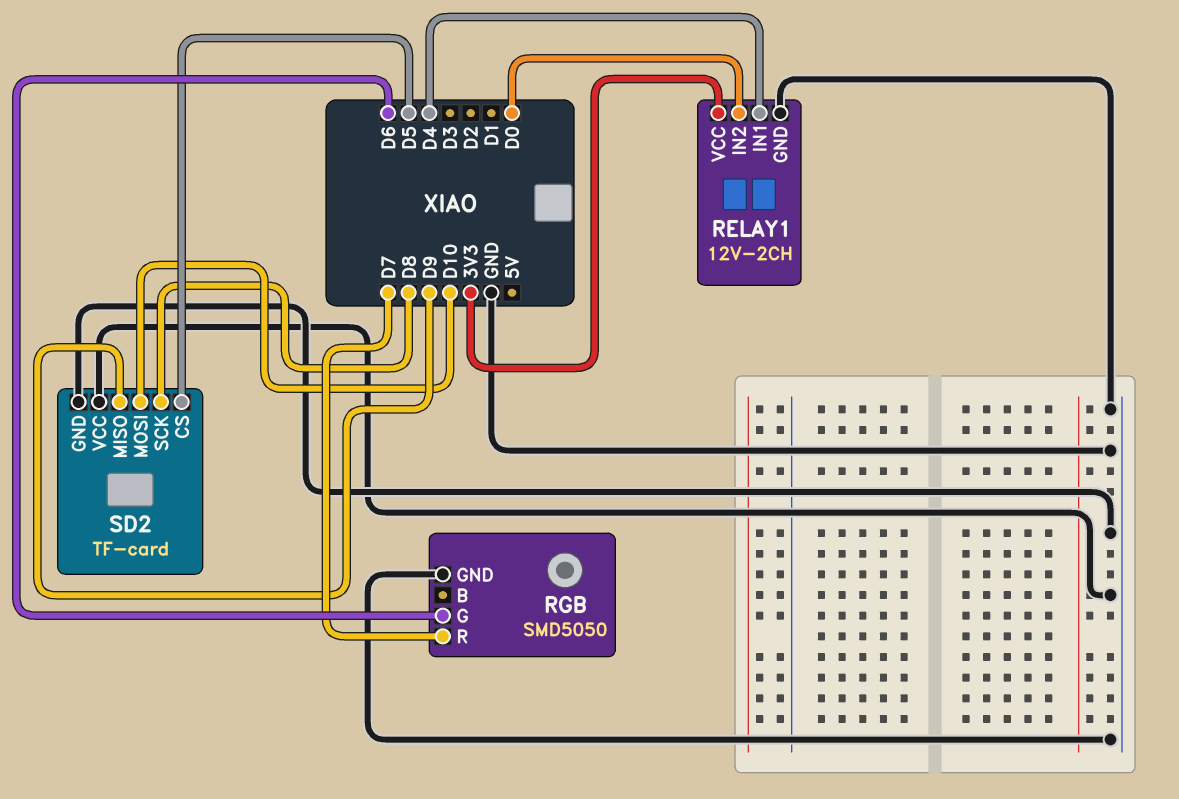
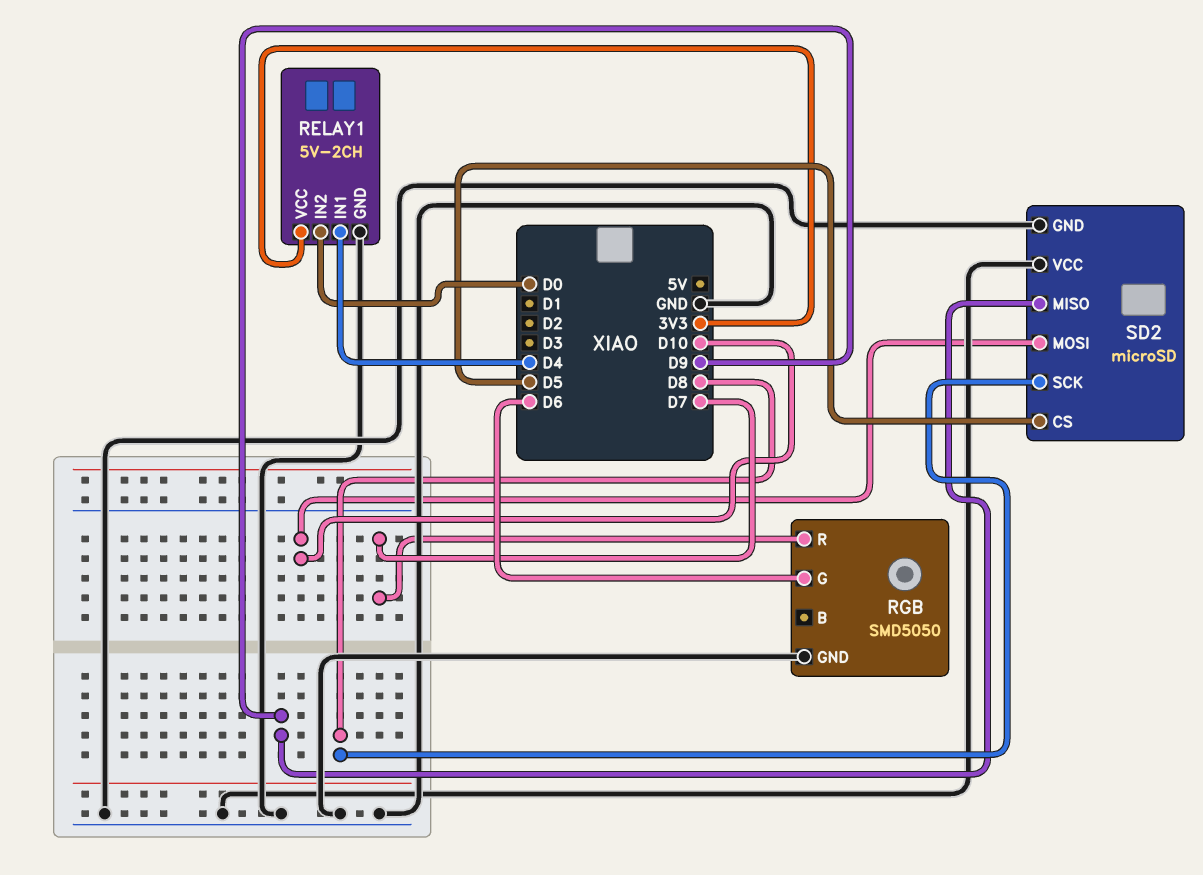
RELAY1: 12V-2CH -> 5V-2CH
SD2: TF-card -> microSD

